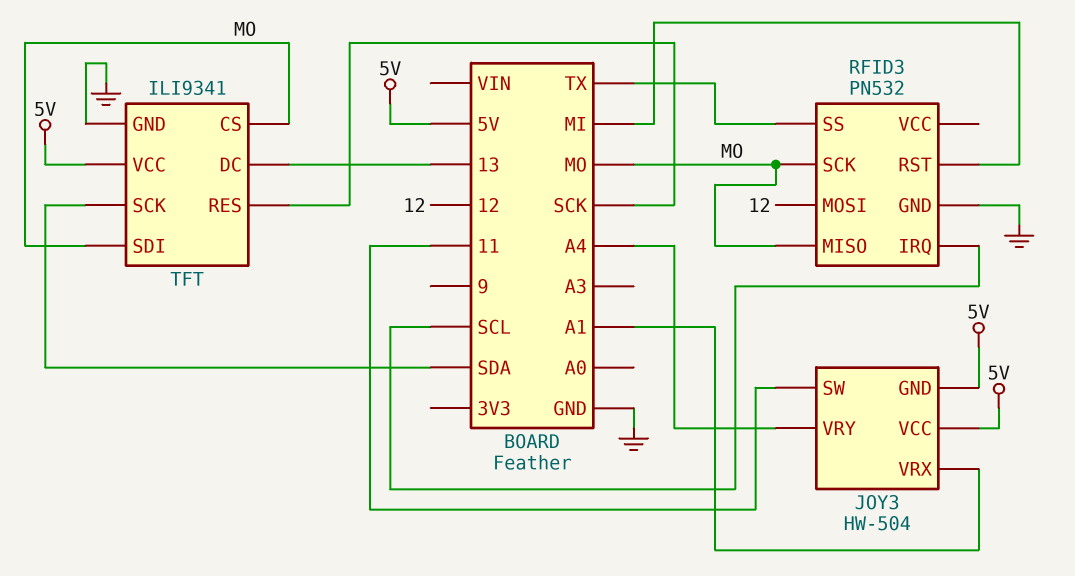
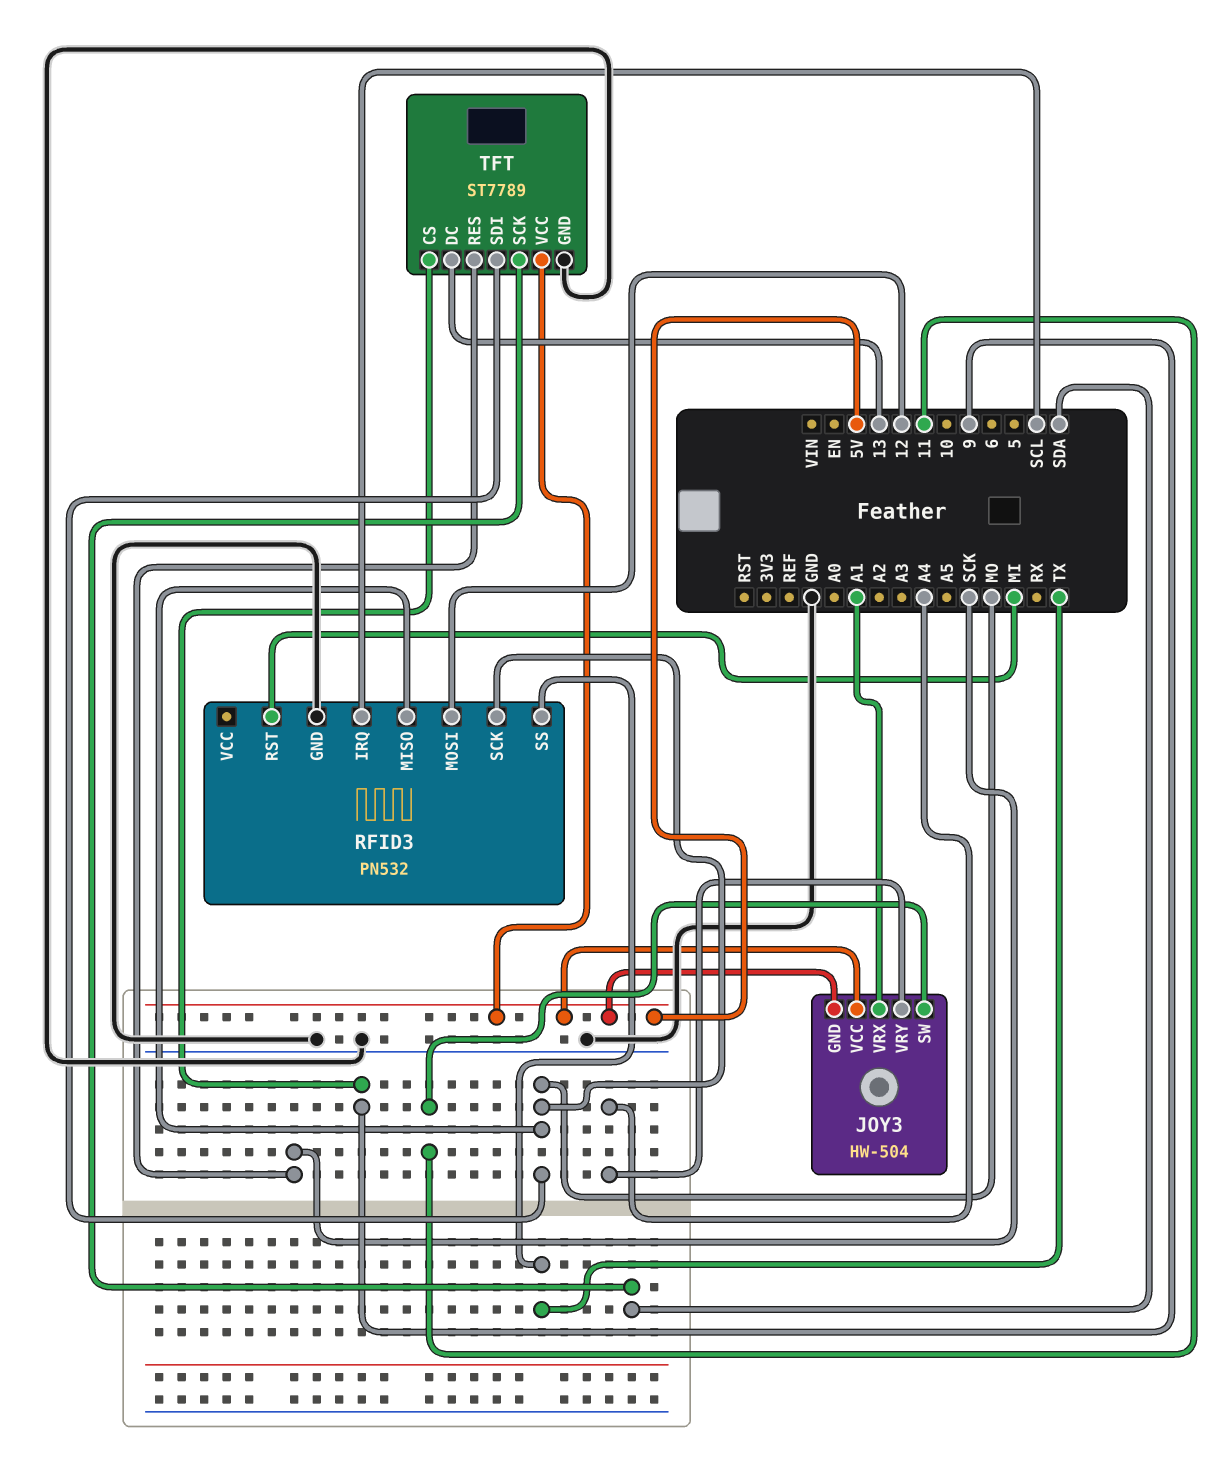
TFT: ILI9341 -> ST7789
TFT pin CS: MO -> 9

